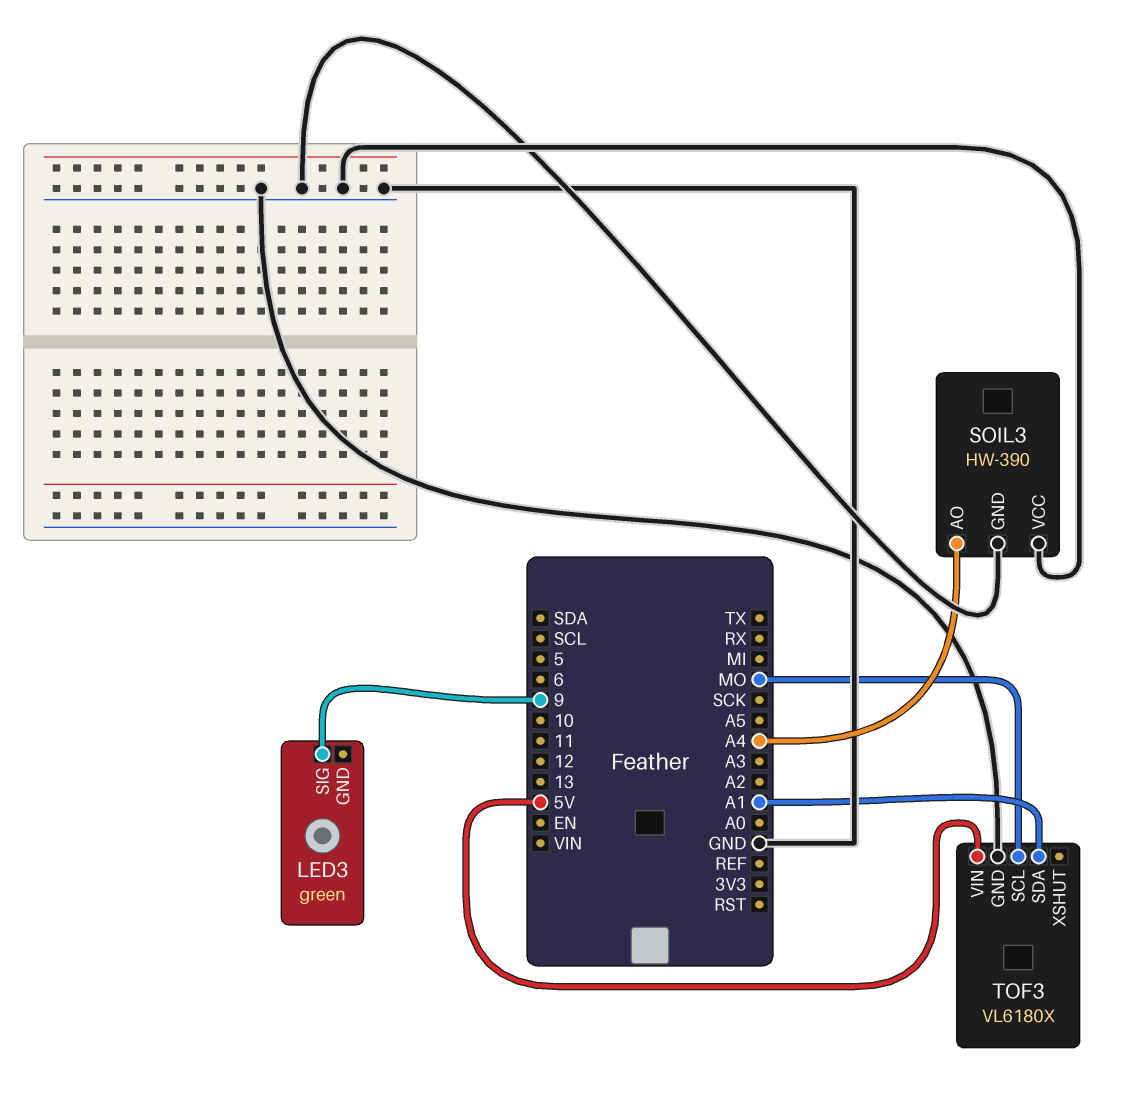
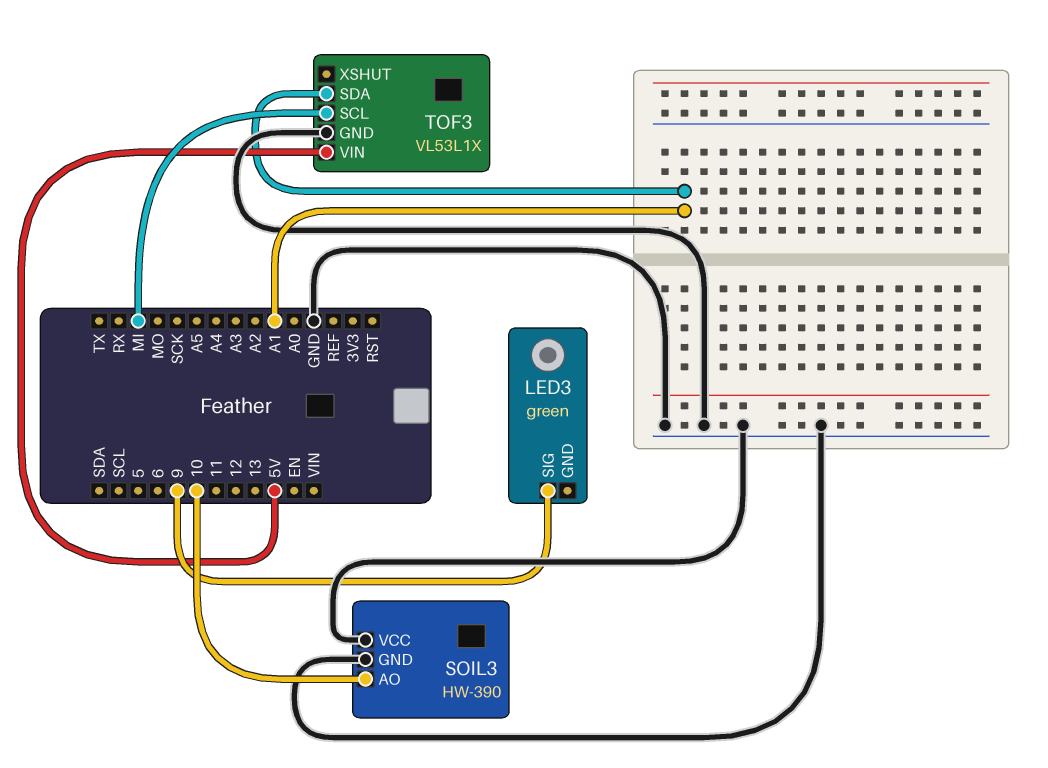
SOIL3 pin AO: A4 -> 10
TOF3: VL6180X -> VL53L1X
TOF3 pin SCL: MO -> MI

